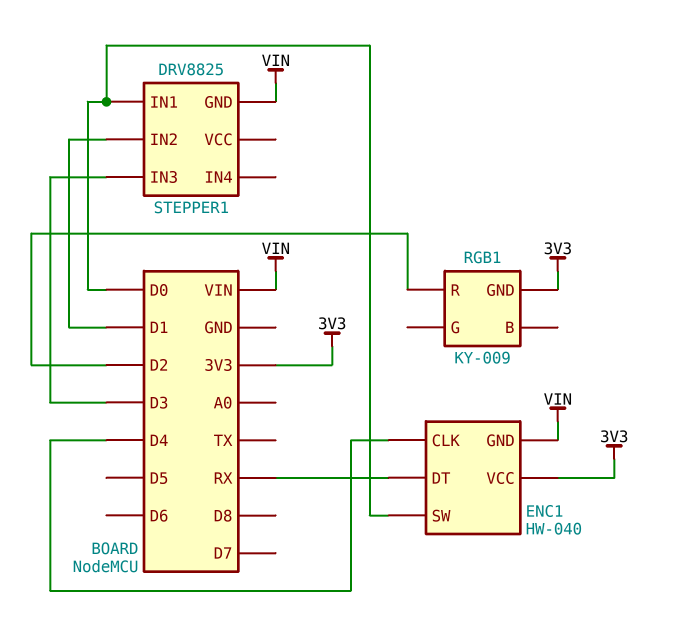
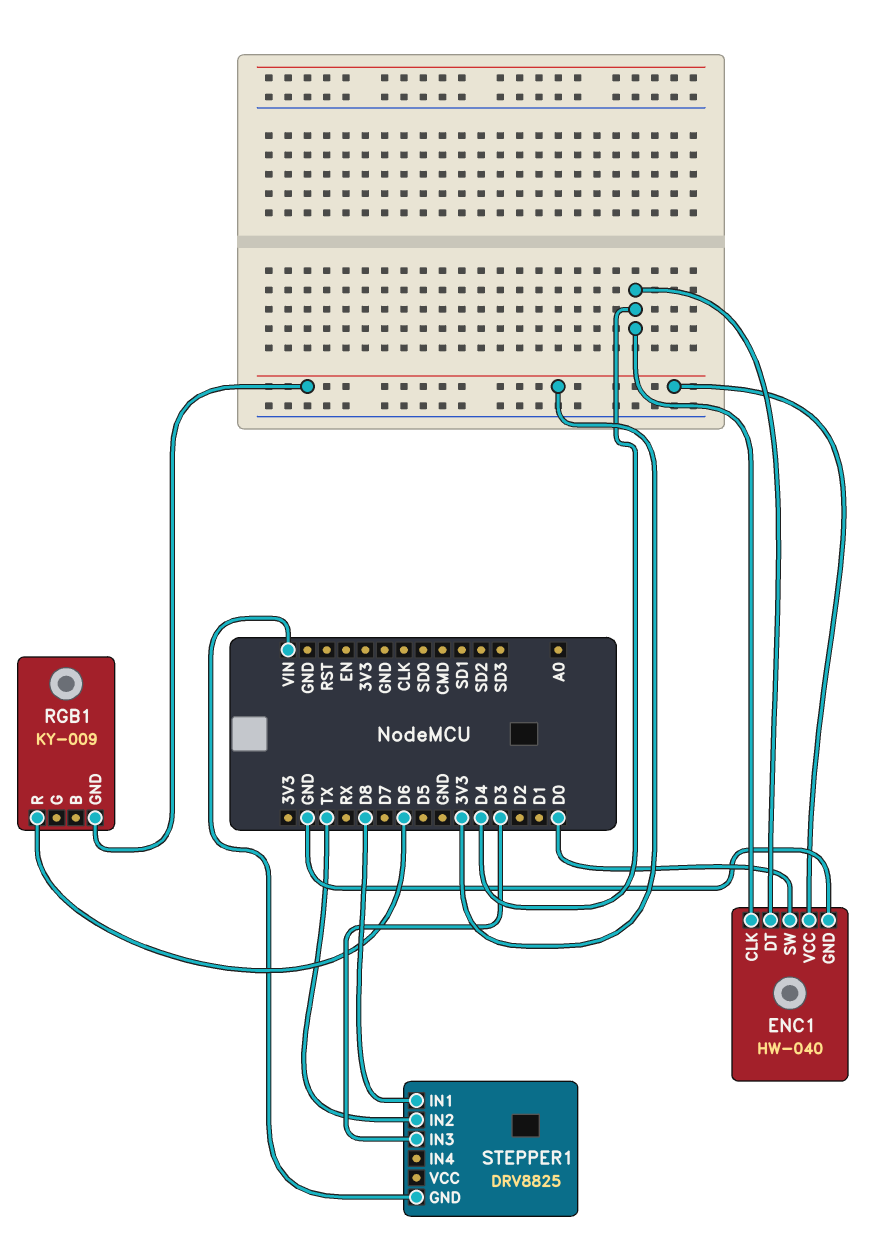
ENC1 pin DT: RX -> D4
ENC1 pin GND: VIN -> GND
RGB1 pin R: D2 -> D6
STEPPER1 pin IN1: D0 -> D8
STEPPER1 pin IN2: D1 -> TX

